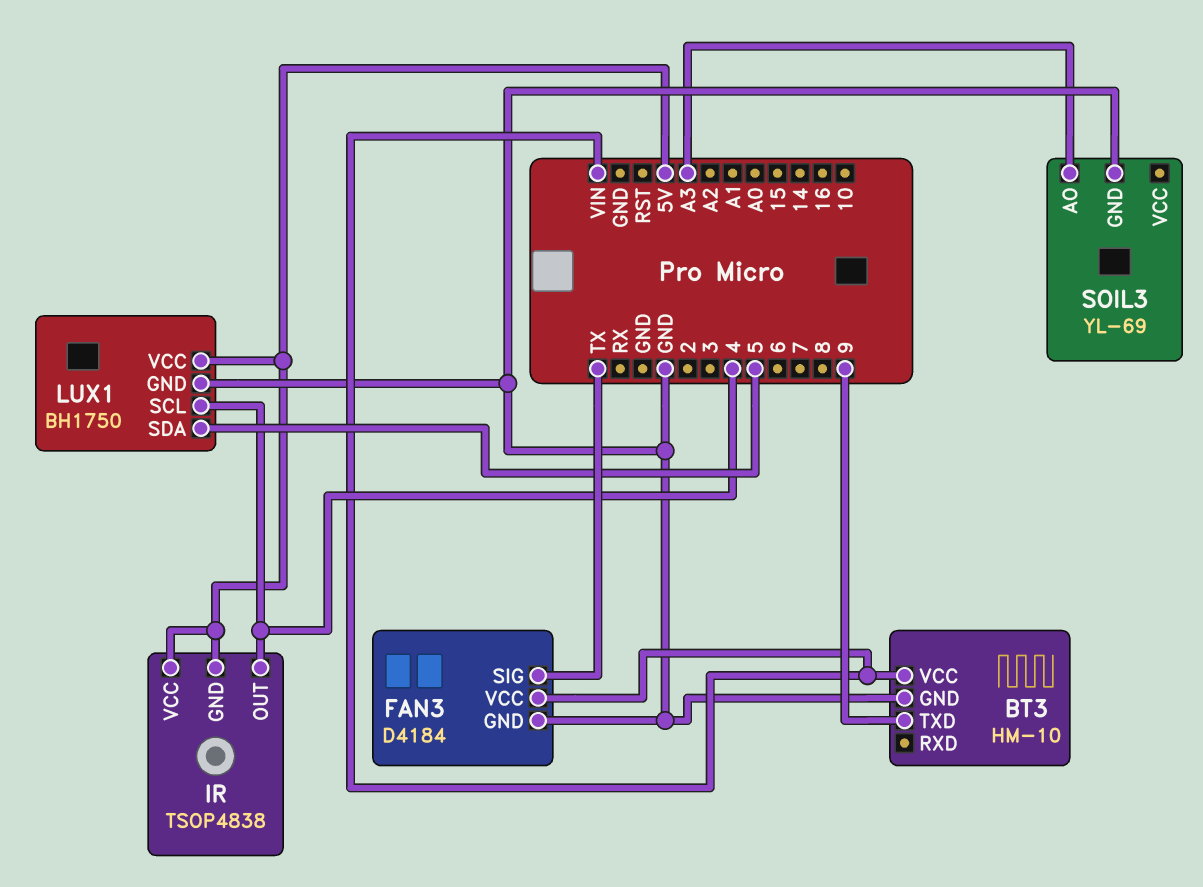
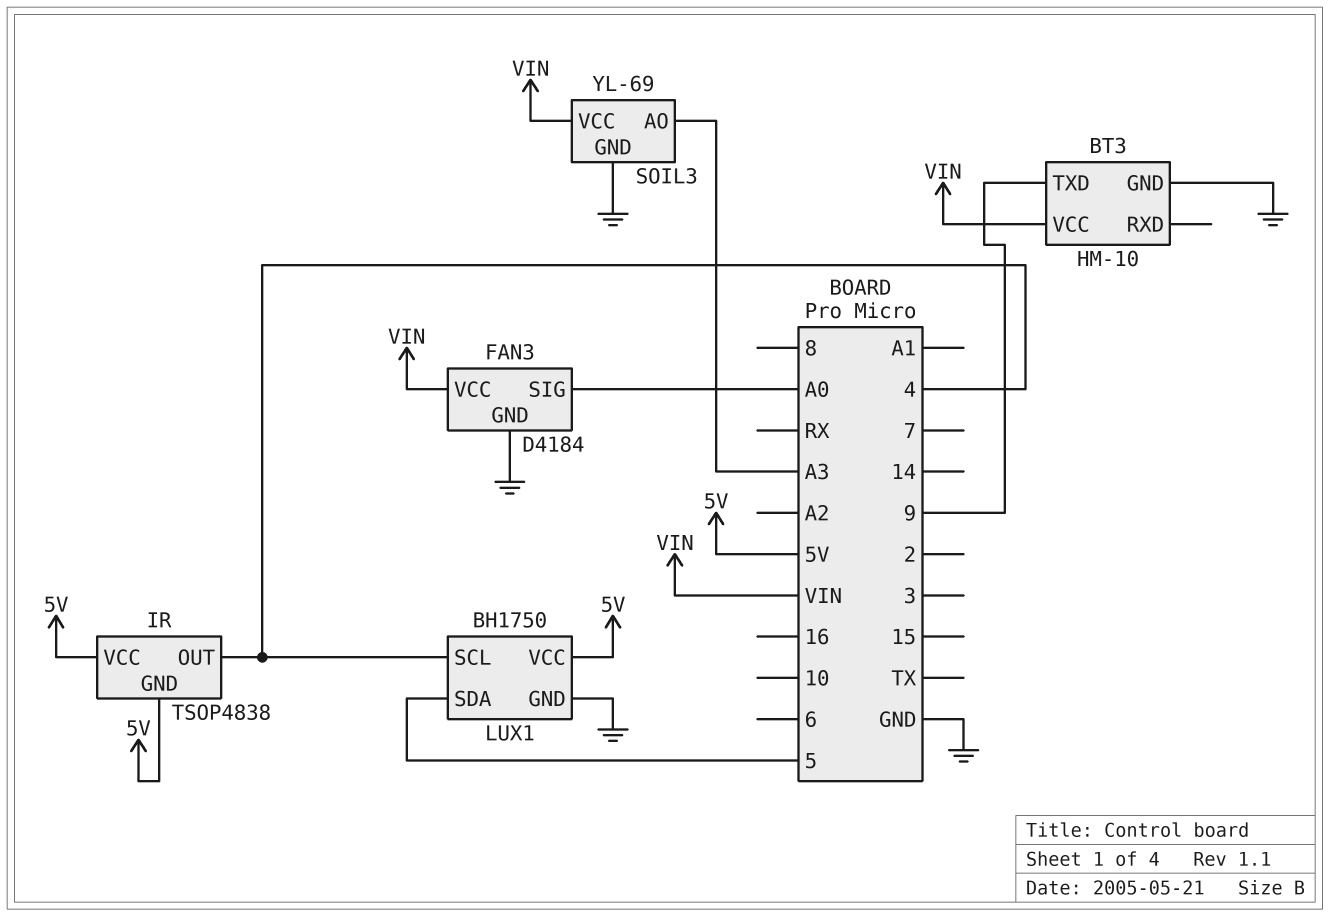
FAN3 pin SIG: TX -> A0
SOIL3 pin VCC: none -> VIN

